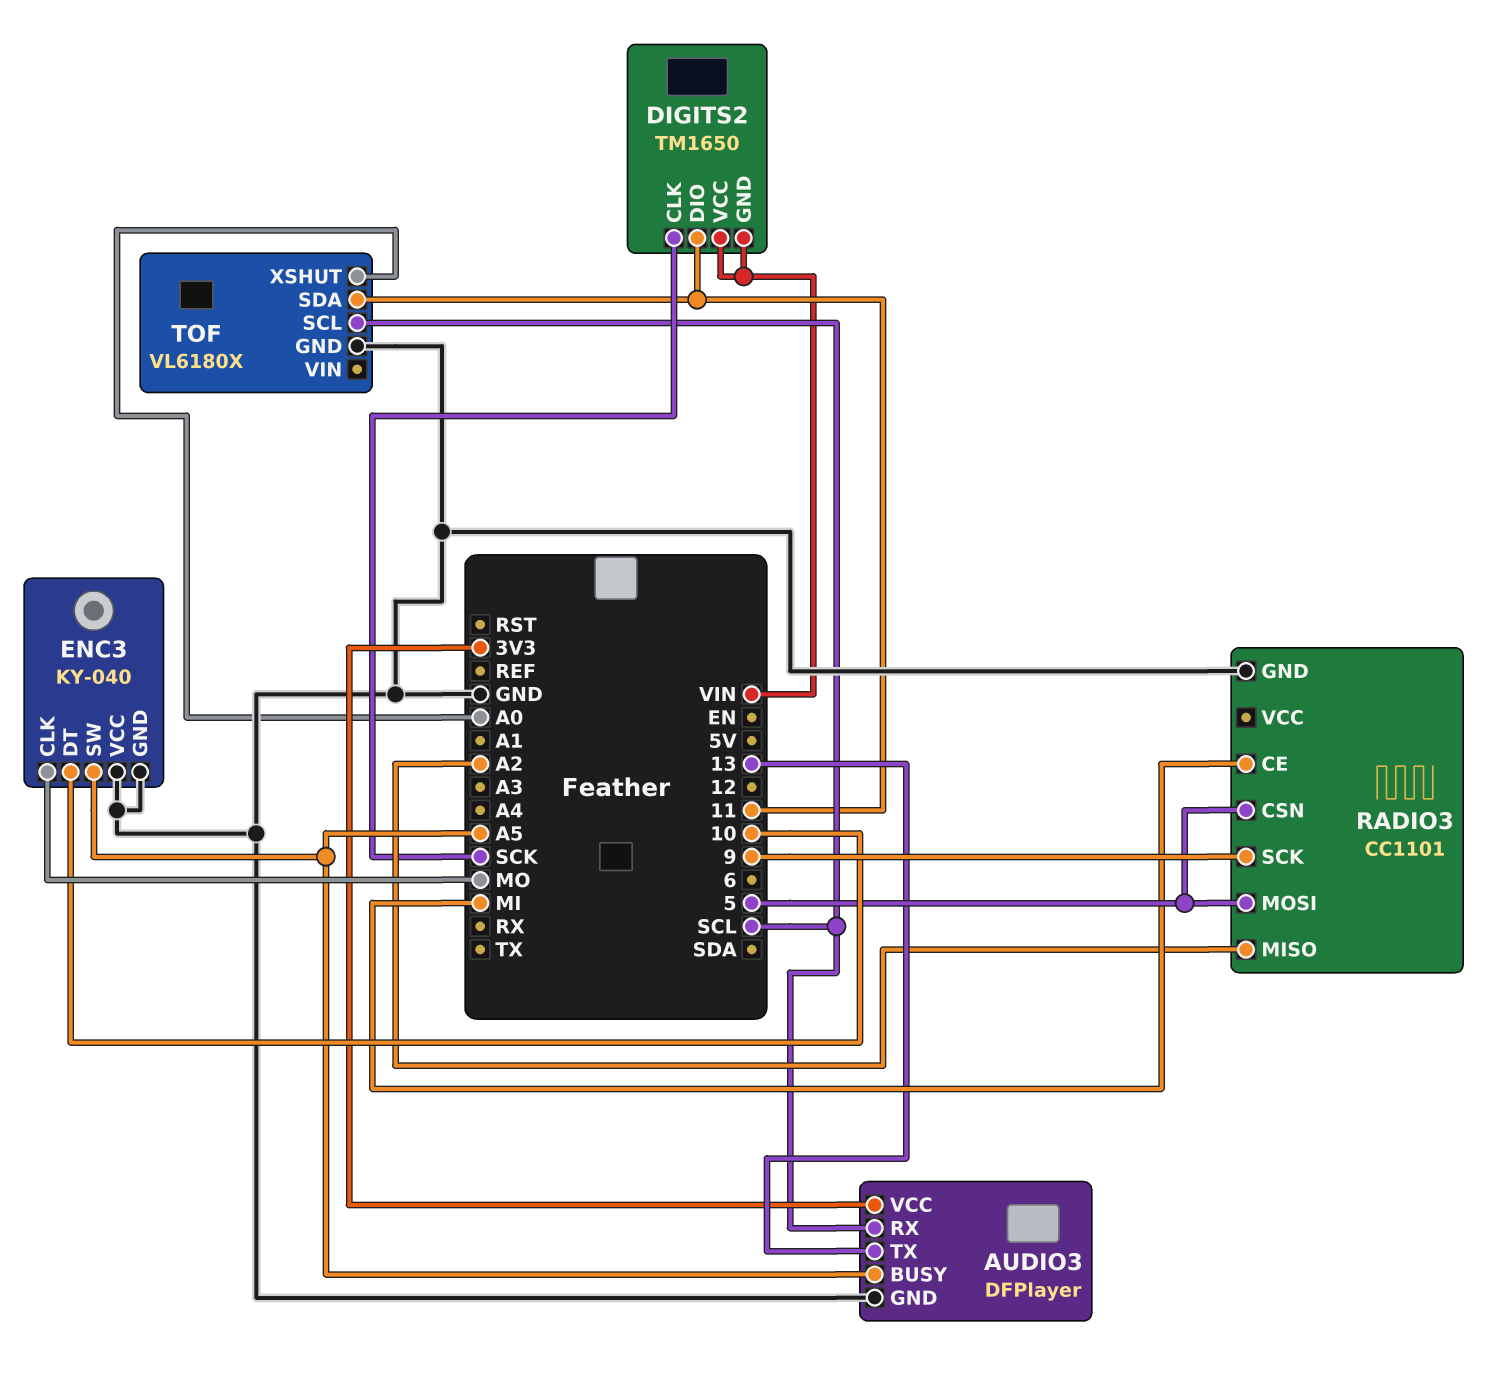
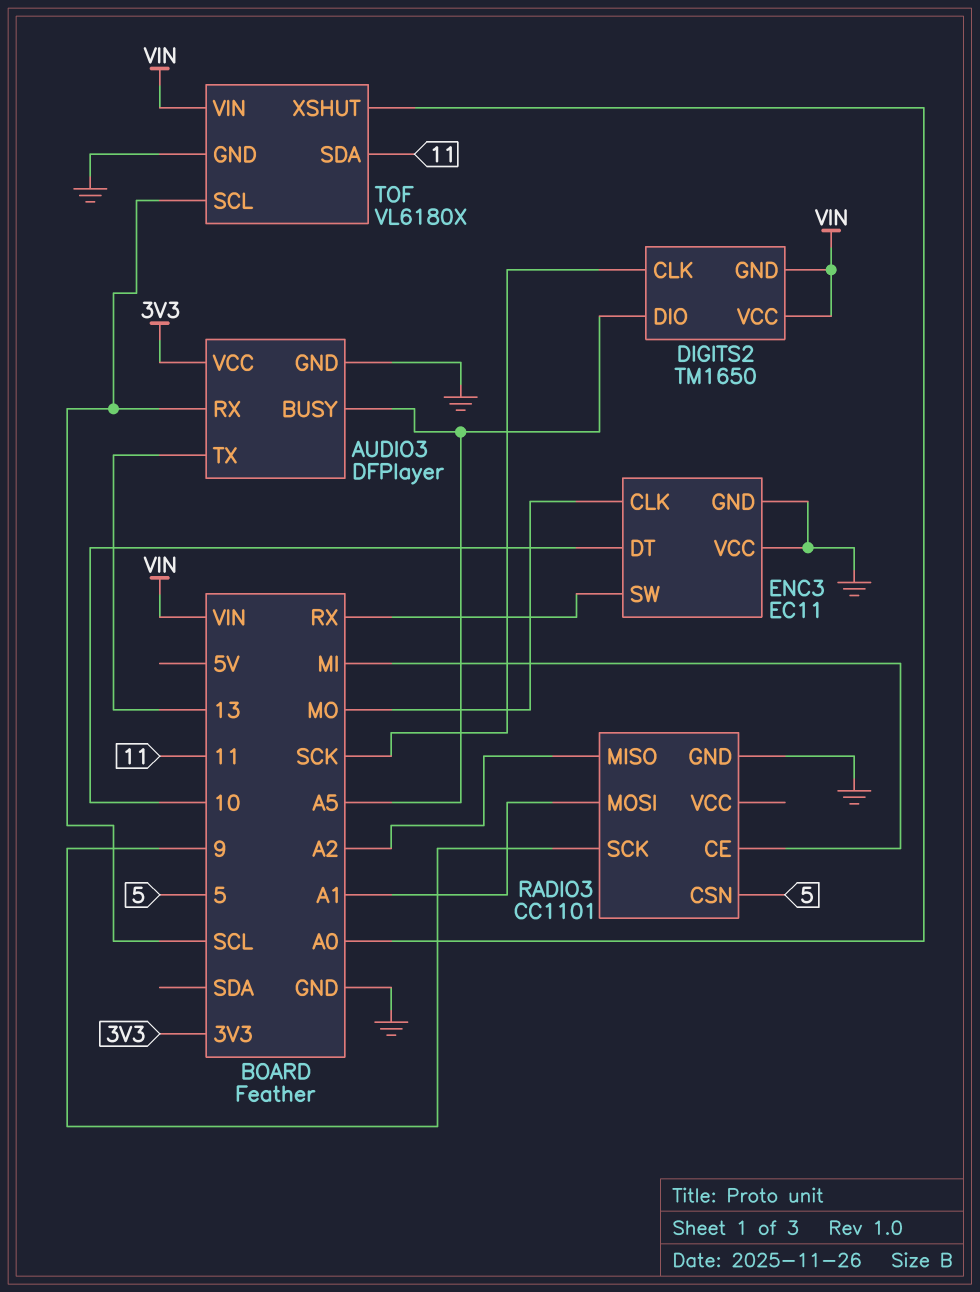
DIGITS2 pin DIO: 11 -> A5
ENC3: KY-040 -> EC11
ENC3 pin SW: A5 -> RX
RADIO3 pin MOSI: 5 -> A1
TOF pin VIN: none -> VIN

